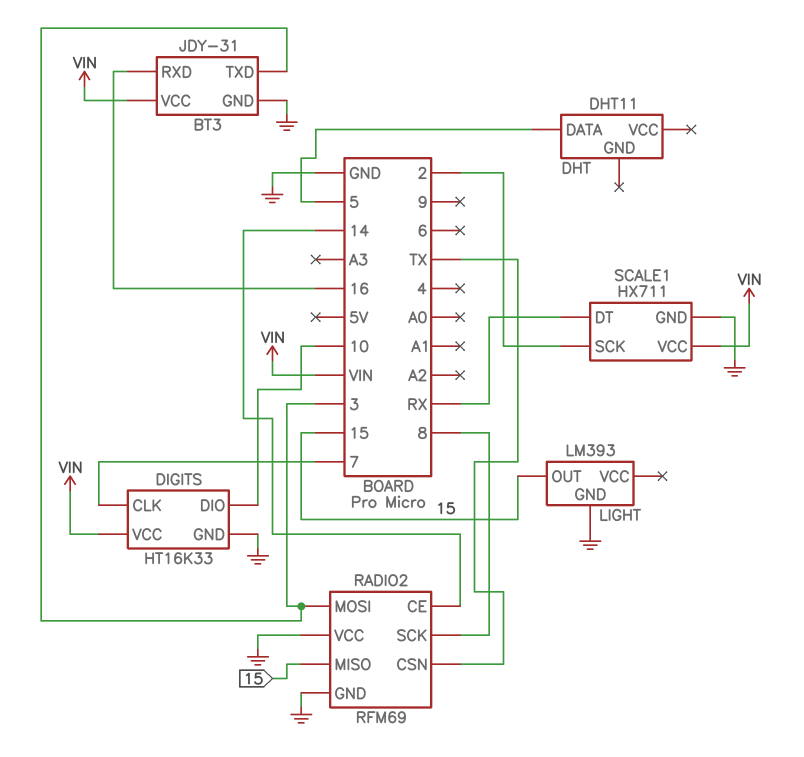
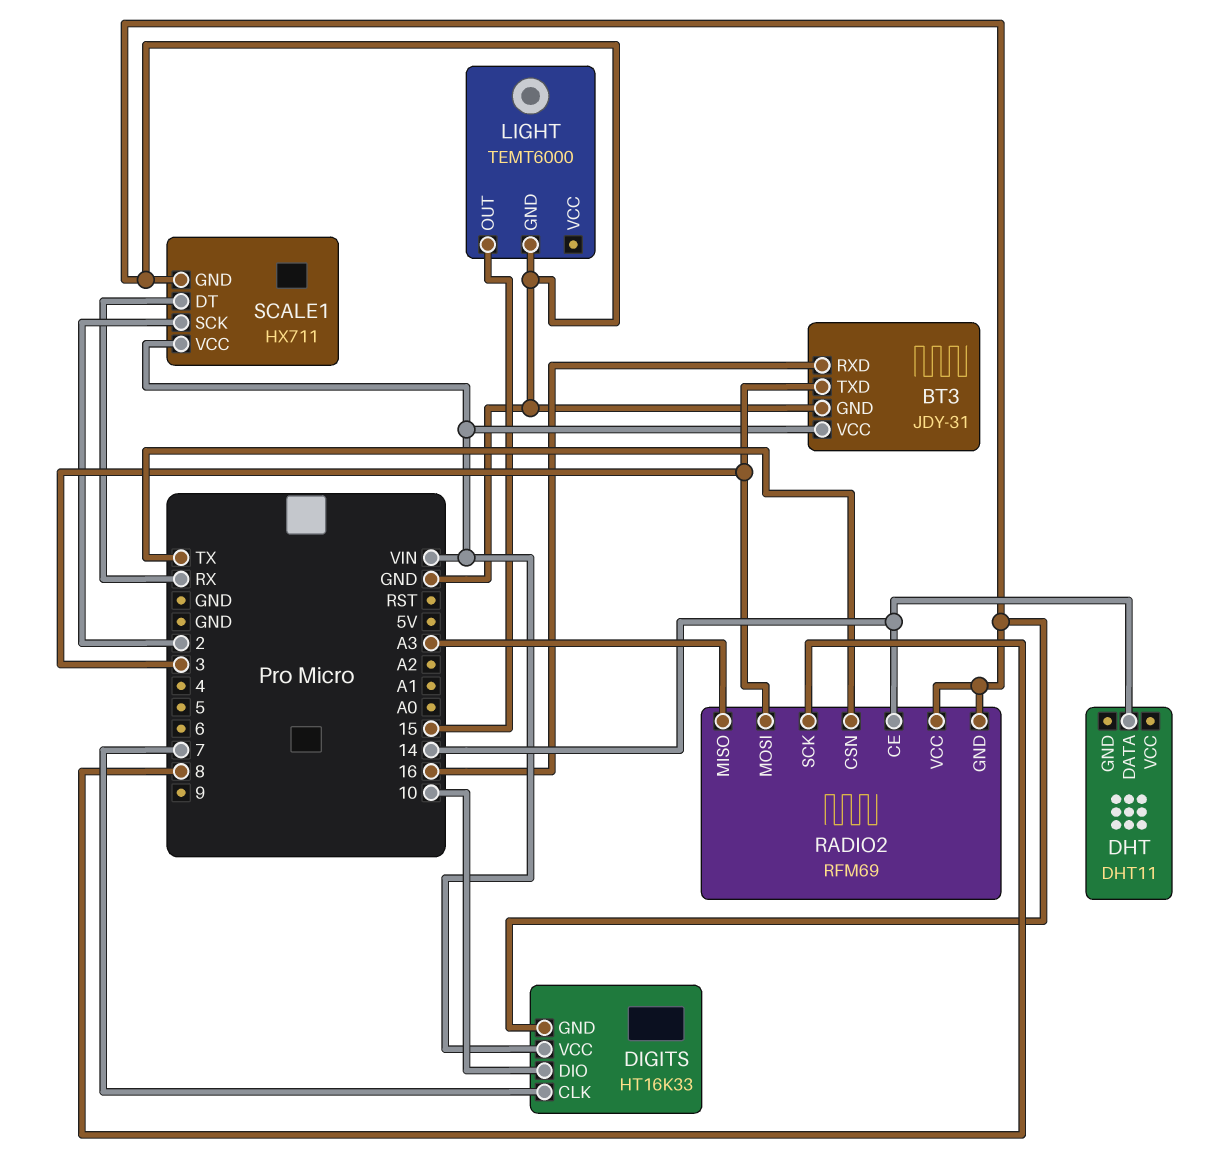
DHT pin DATA: 5 -> 14
LIGHT: LM393 -> TEMT6000
RADIO2 pin MISO: 15 -> A3

